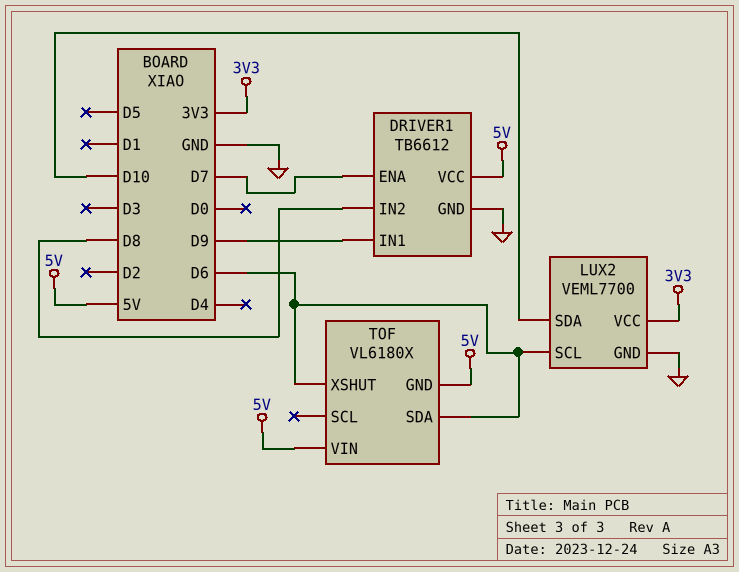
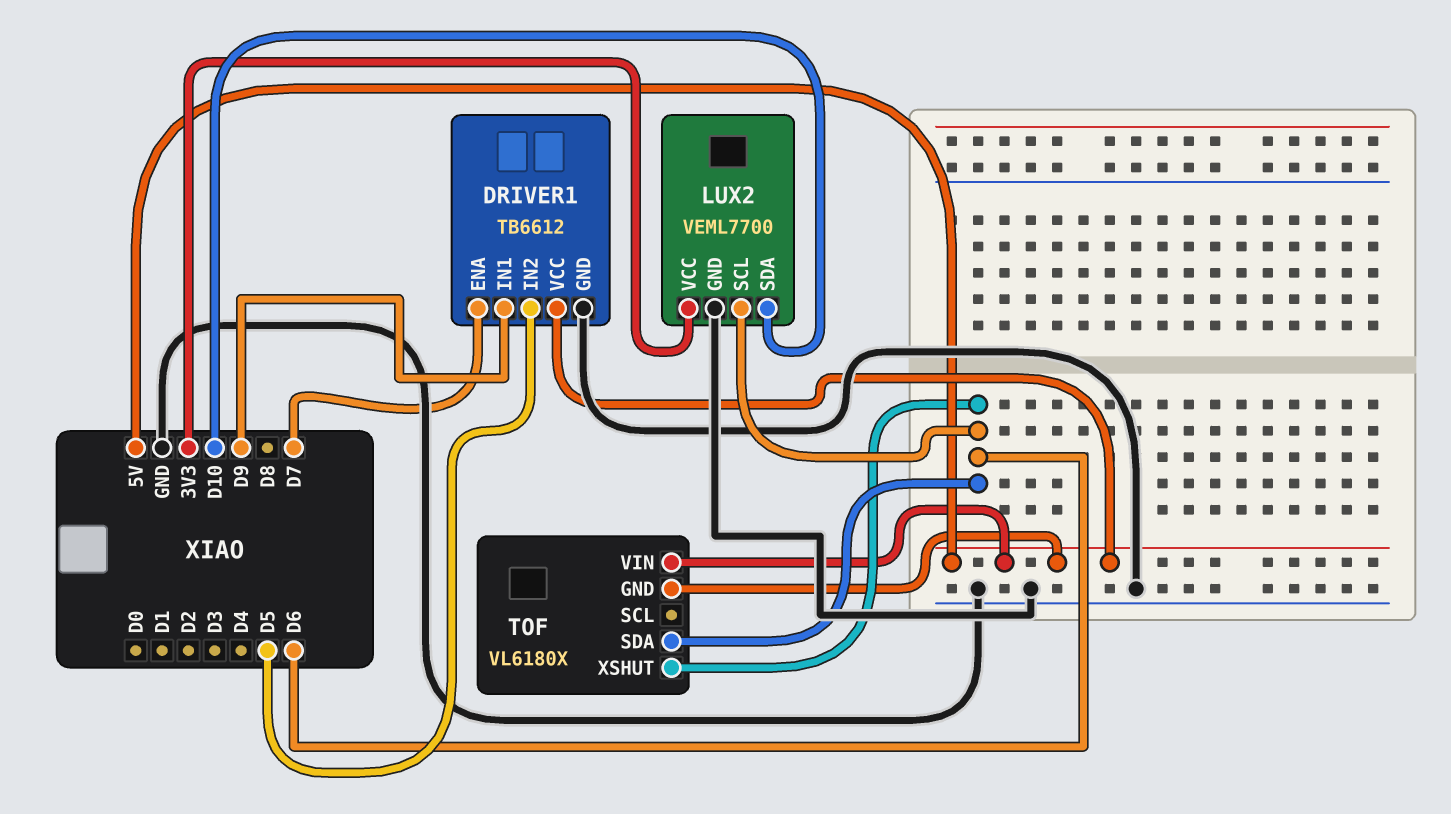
DRIVER1 pin IN2: D8 -> D5

